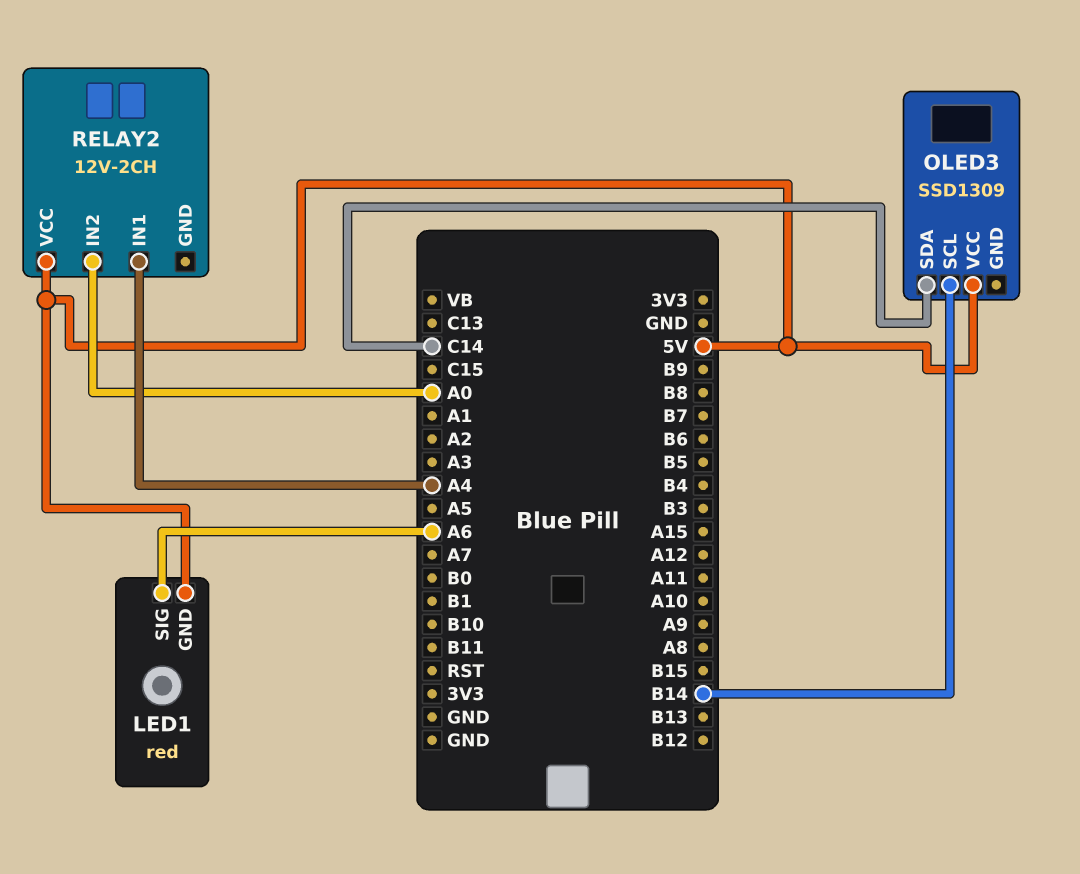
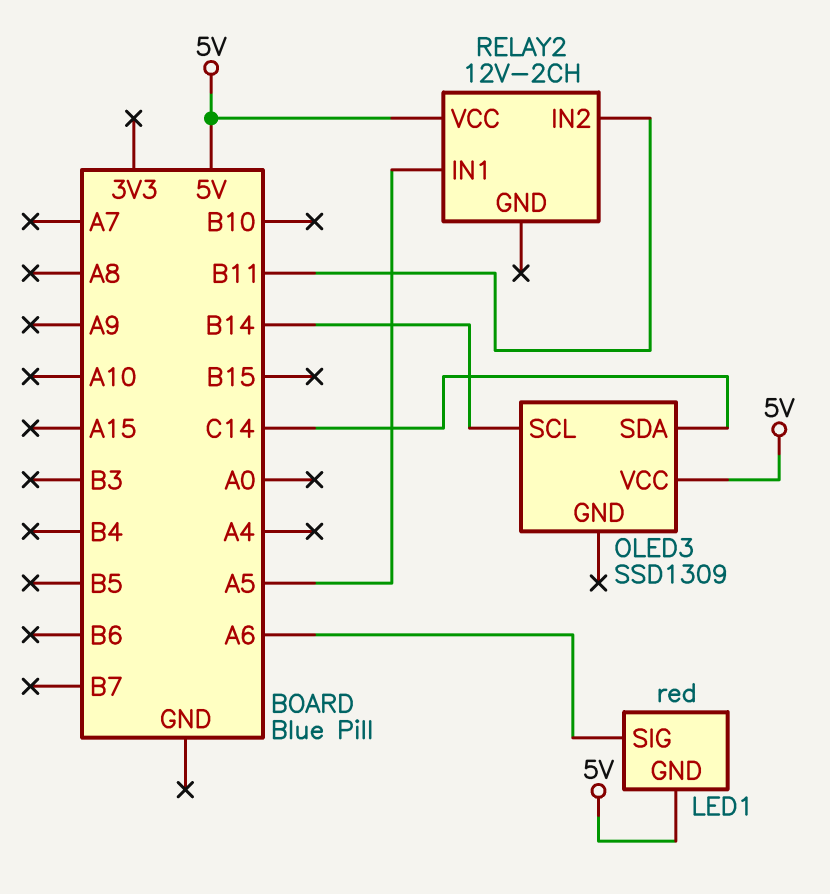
RELAY2 pin IN1: A4 -> A5
RELAY2 pin IN2: A0 -> B11

